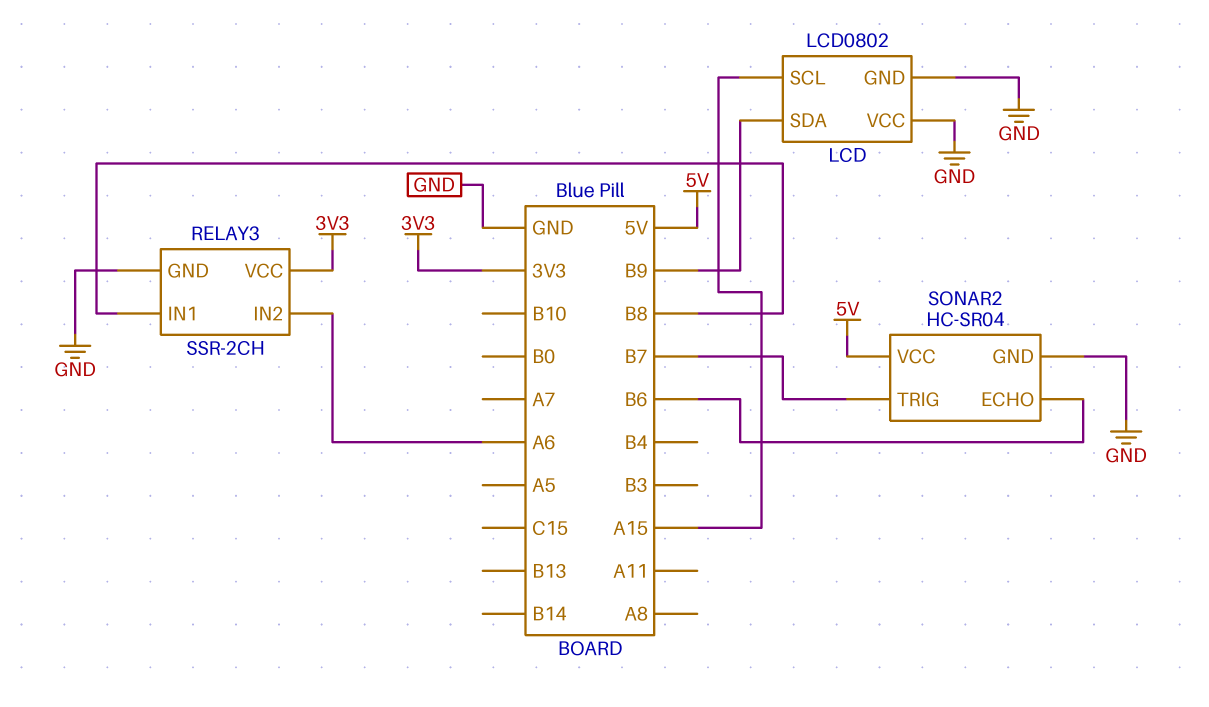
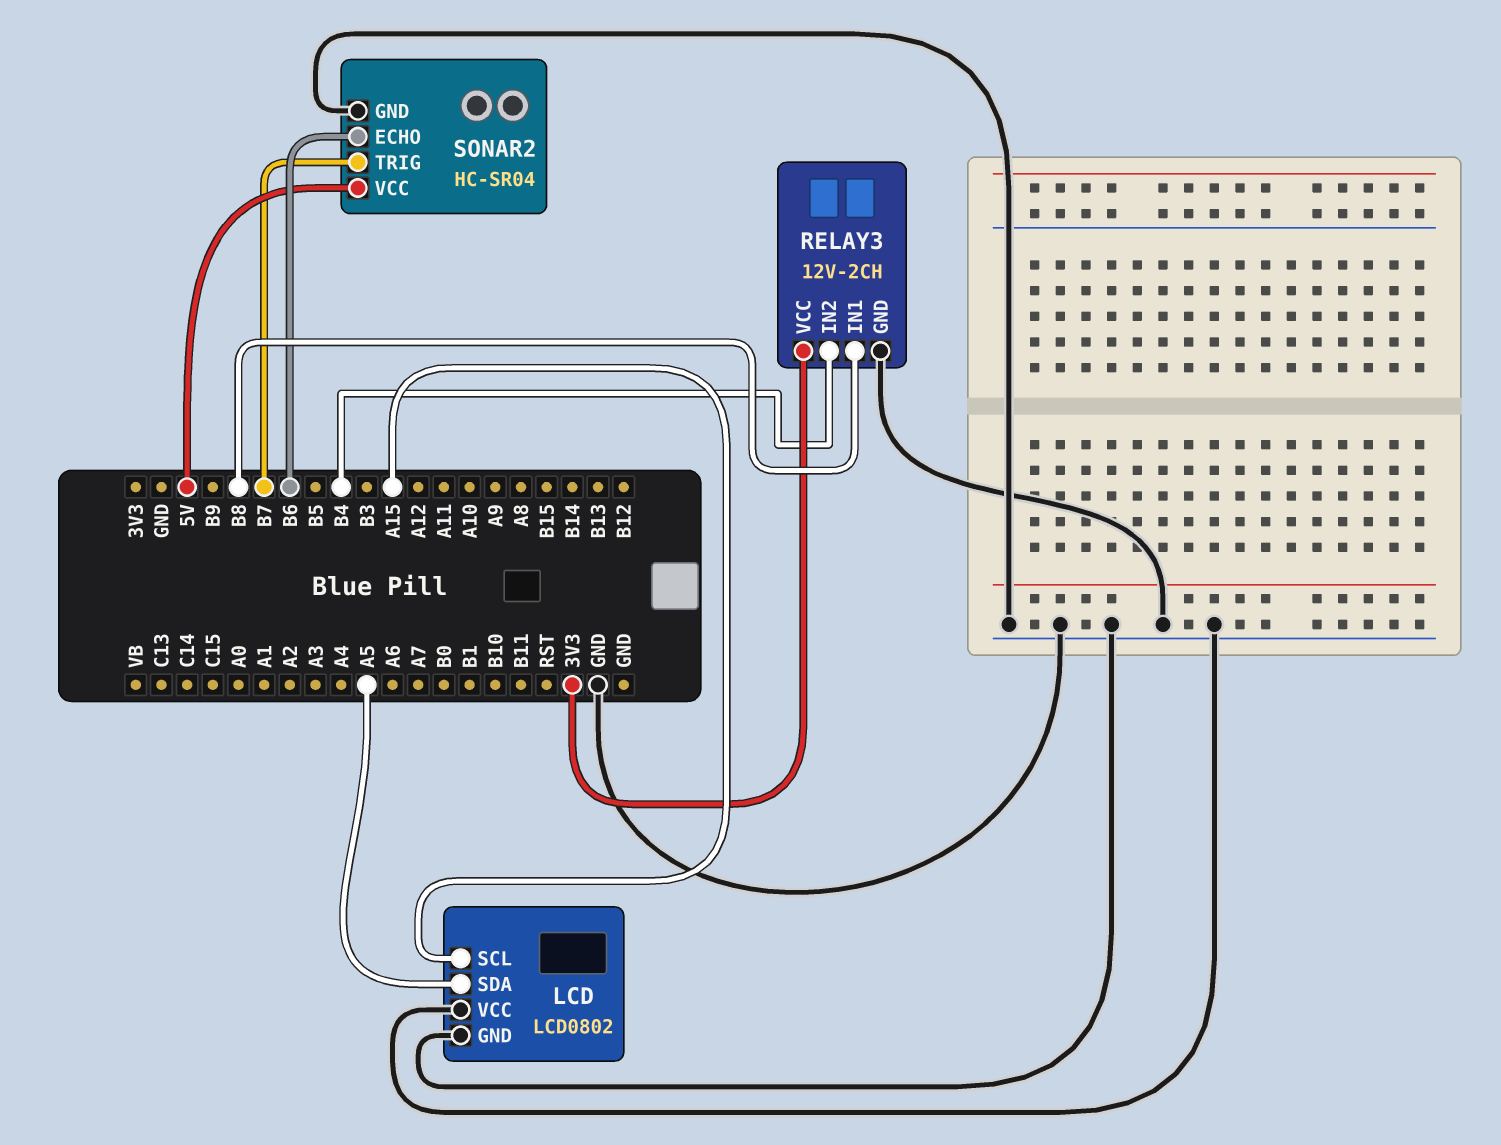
LCD pin SDA: B9 -> A5
RELAY3: SSR-2CH -> 12V-2CH
RELAY3 pin IN2: A6 -> B4

